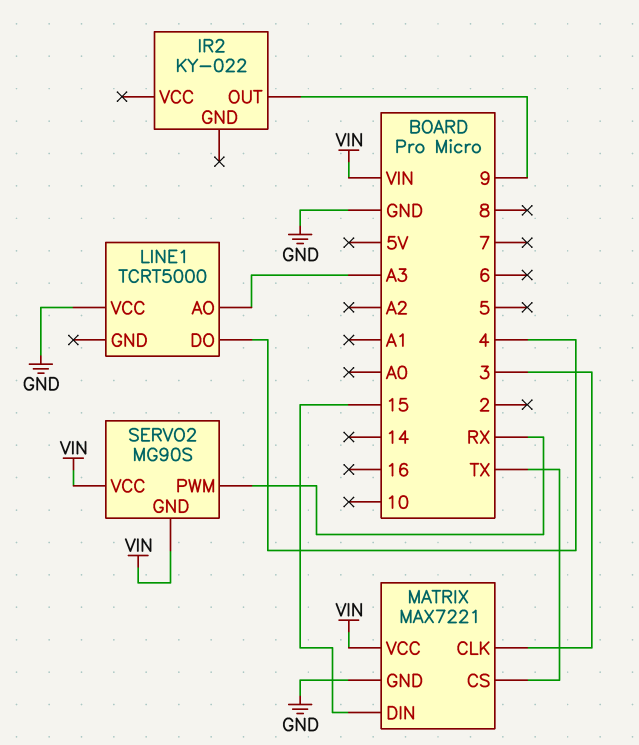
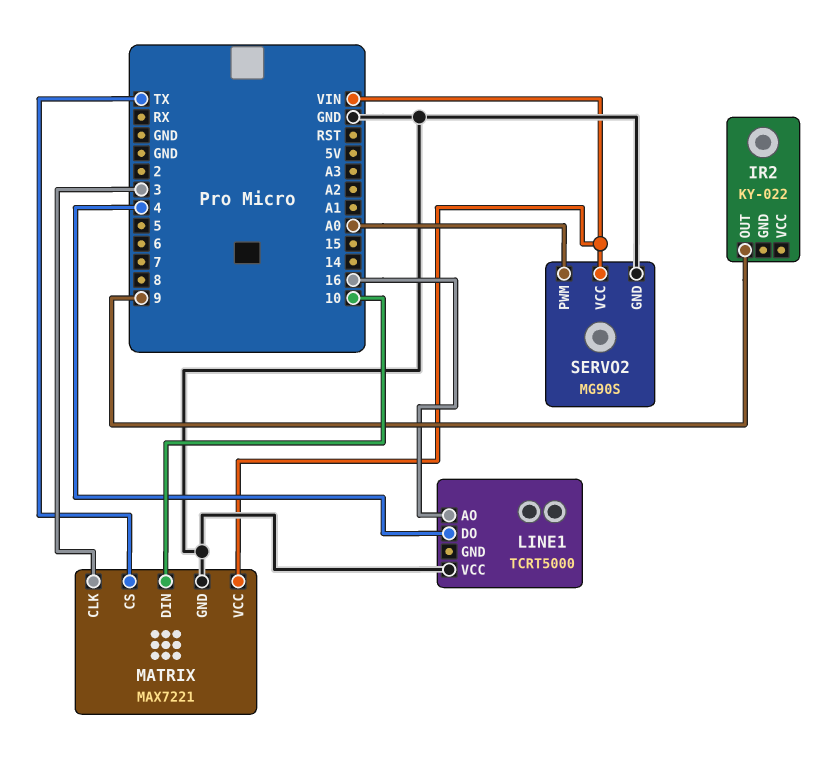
LINE1 pin AO: A3 -> 16
MATRIX pin DIN: 15 -> 10
SERVO2 pin GND: VIN -> GND
SERVO2 pin PWM: RX -> A0

